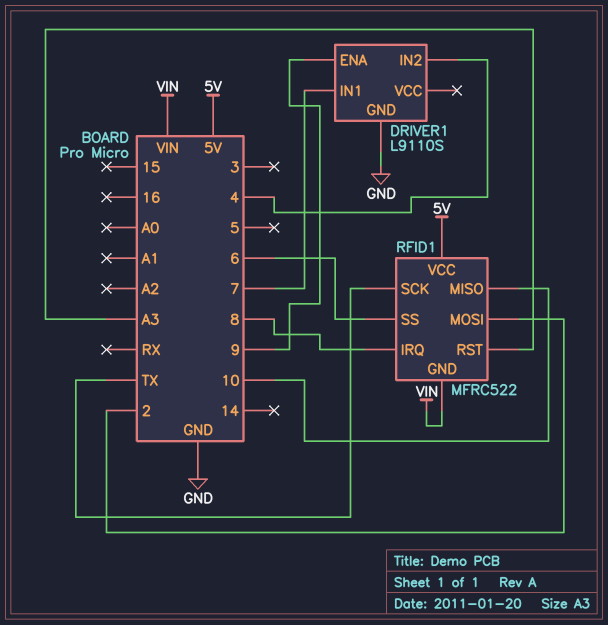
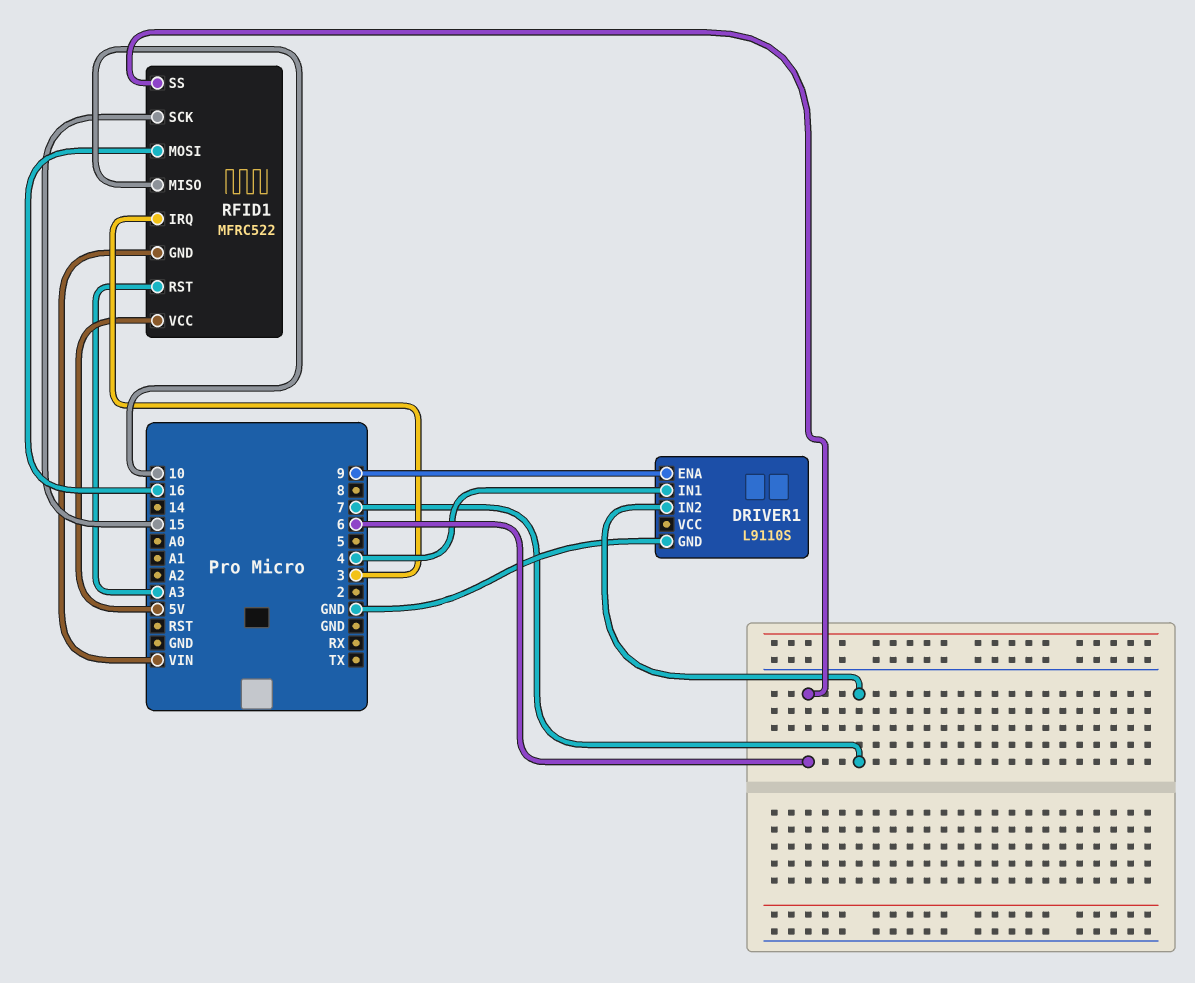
DRIVER1 pin IN1: 7 -> 4
DRIVER1 pin IN2: 4 -> 7
RFID1 pin IRQ: 8 -> 3
RFID1 pin MOSI: 2 -> 16
RFID1 pin SCK: TX -> 15

